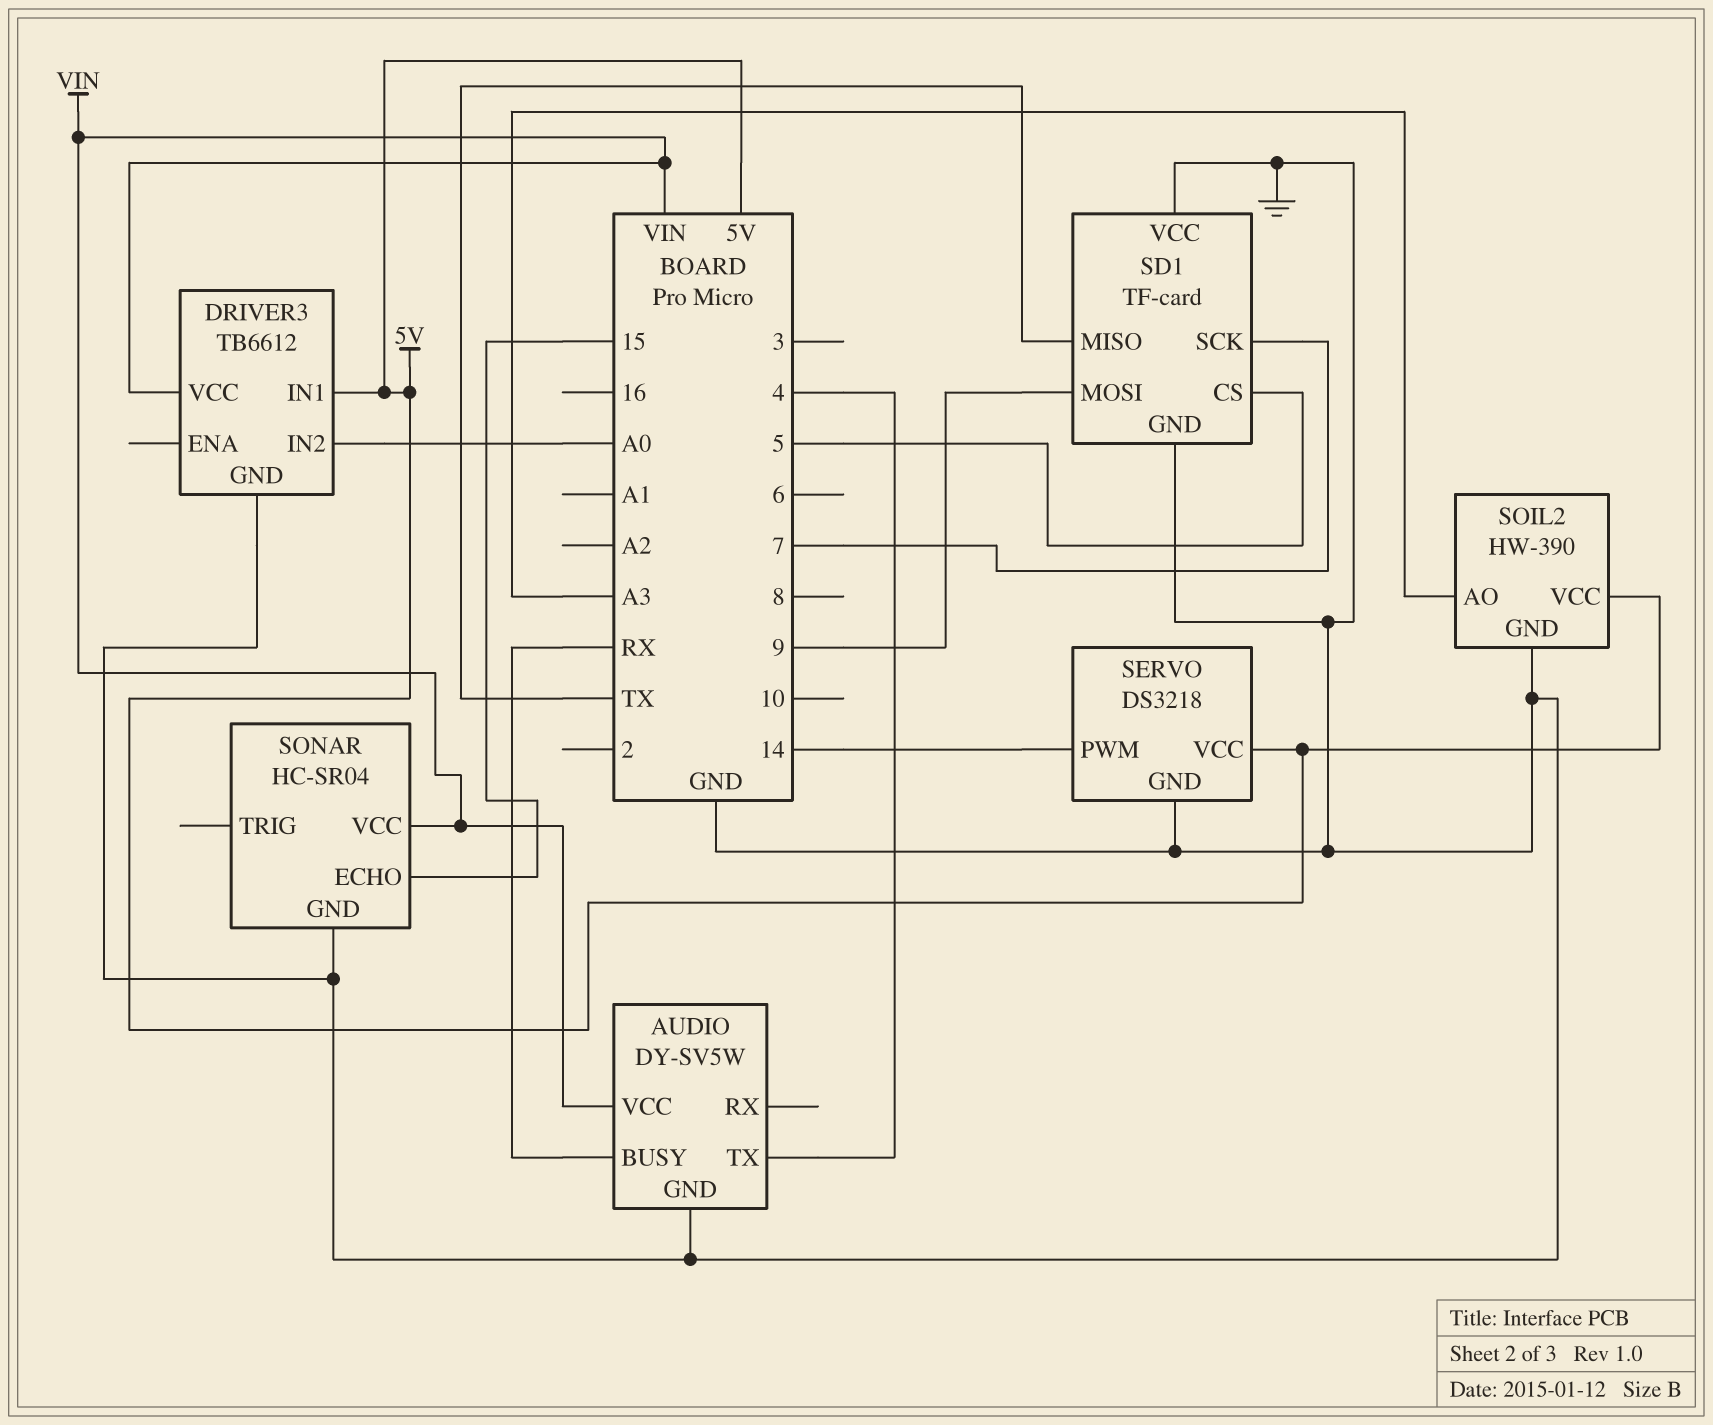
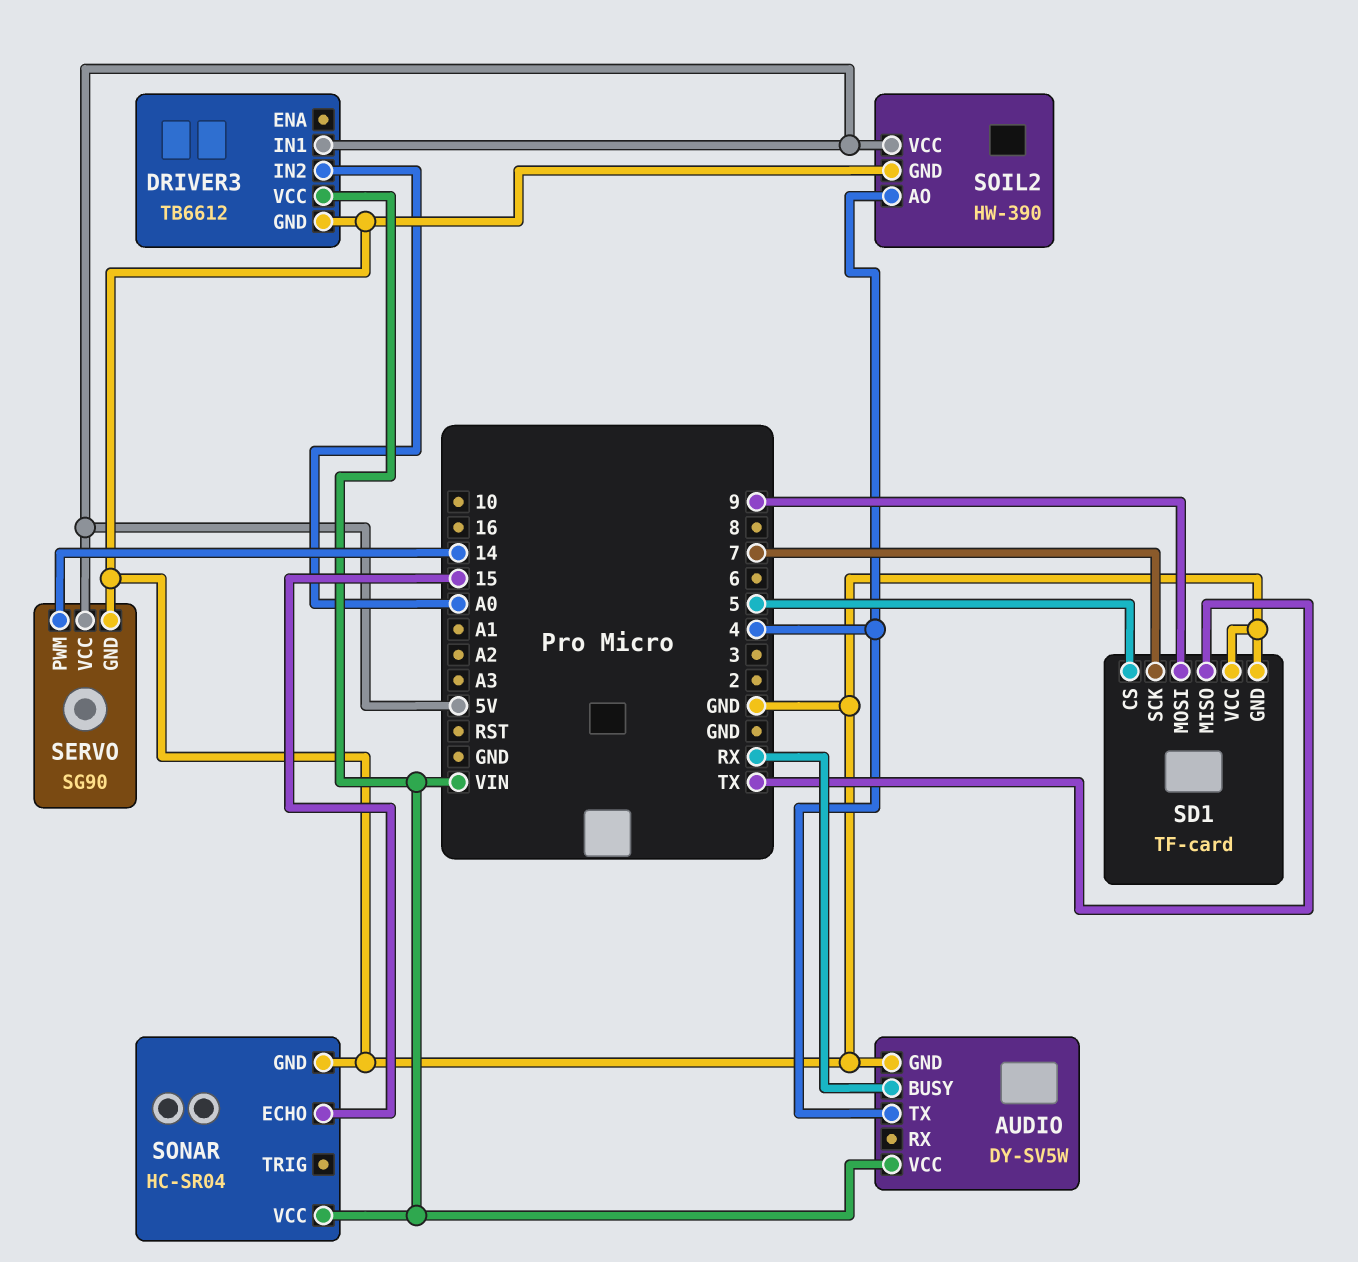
SERVO: DS3218 -> SG90
SOIL2 pin AO: A3 -> 4

